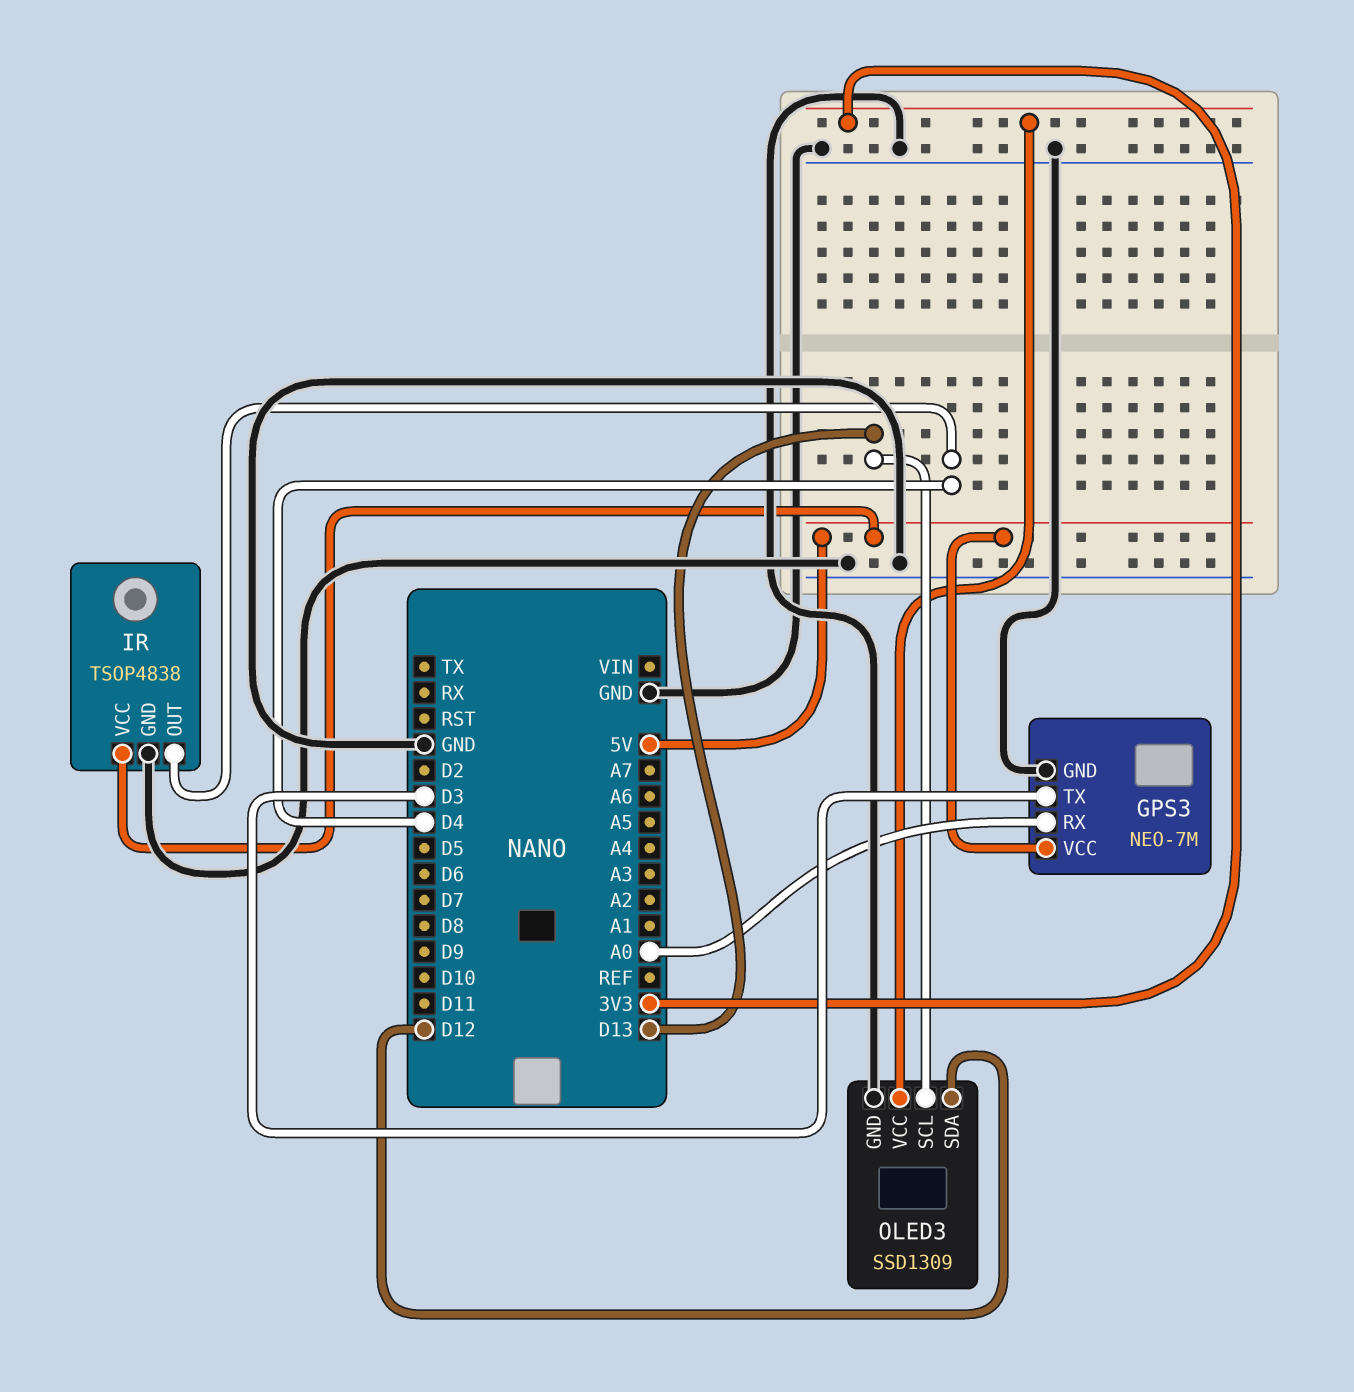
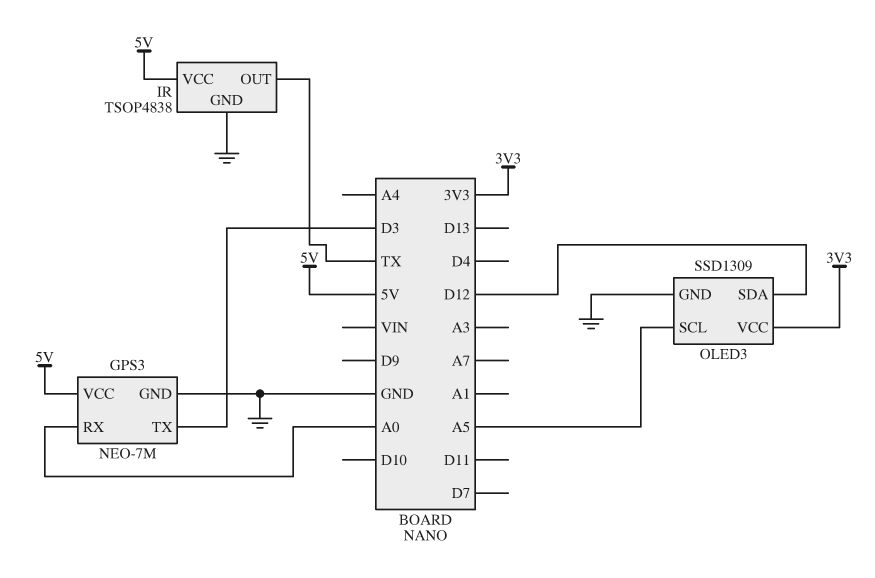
IR pin OUT: D4 -> TX
OLED3 pin SCL: D13 -> A5

